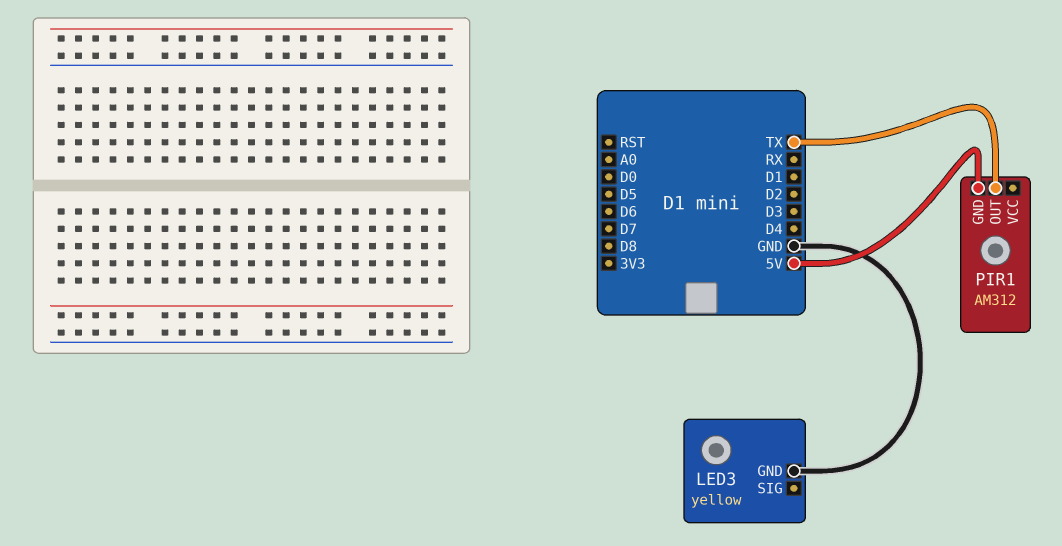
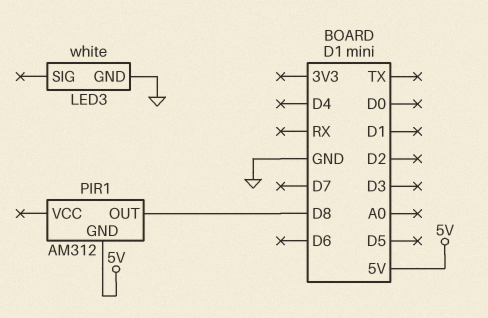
LED3: yellow -> white
PIR1 pin OUT: TX -> D8

